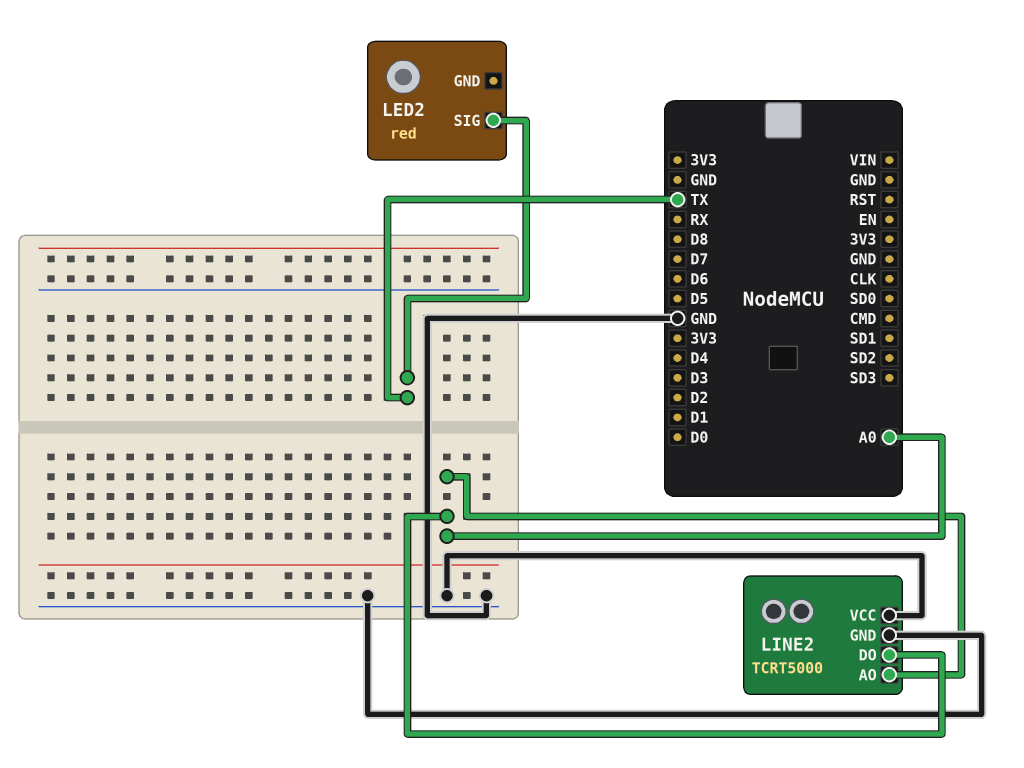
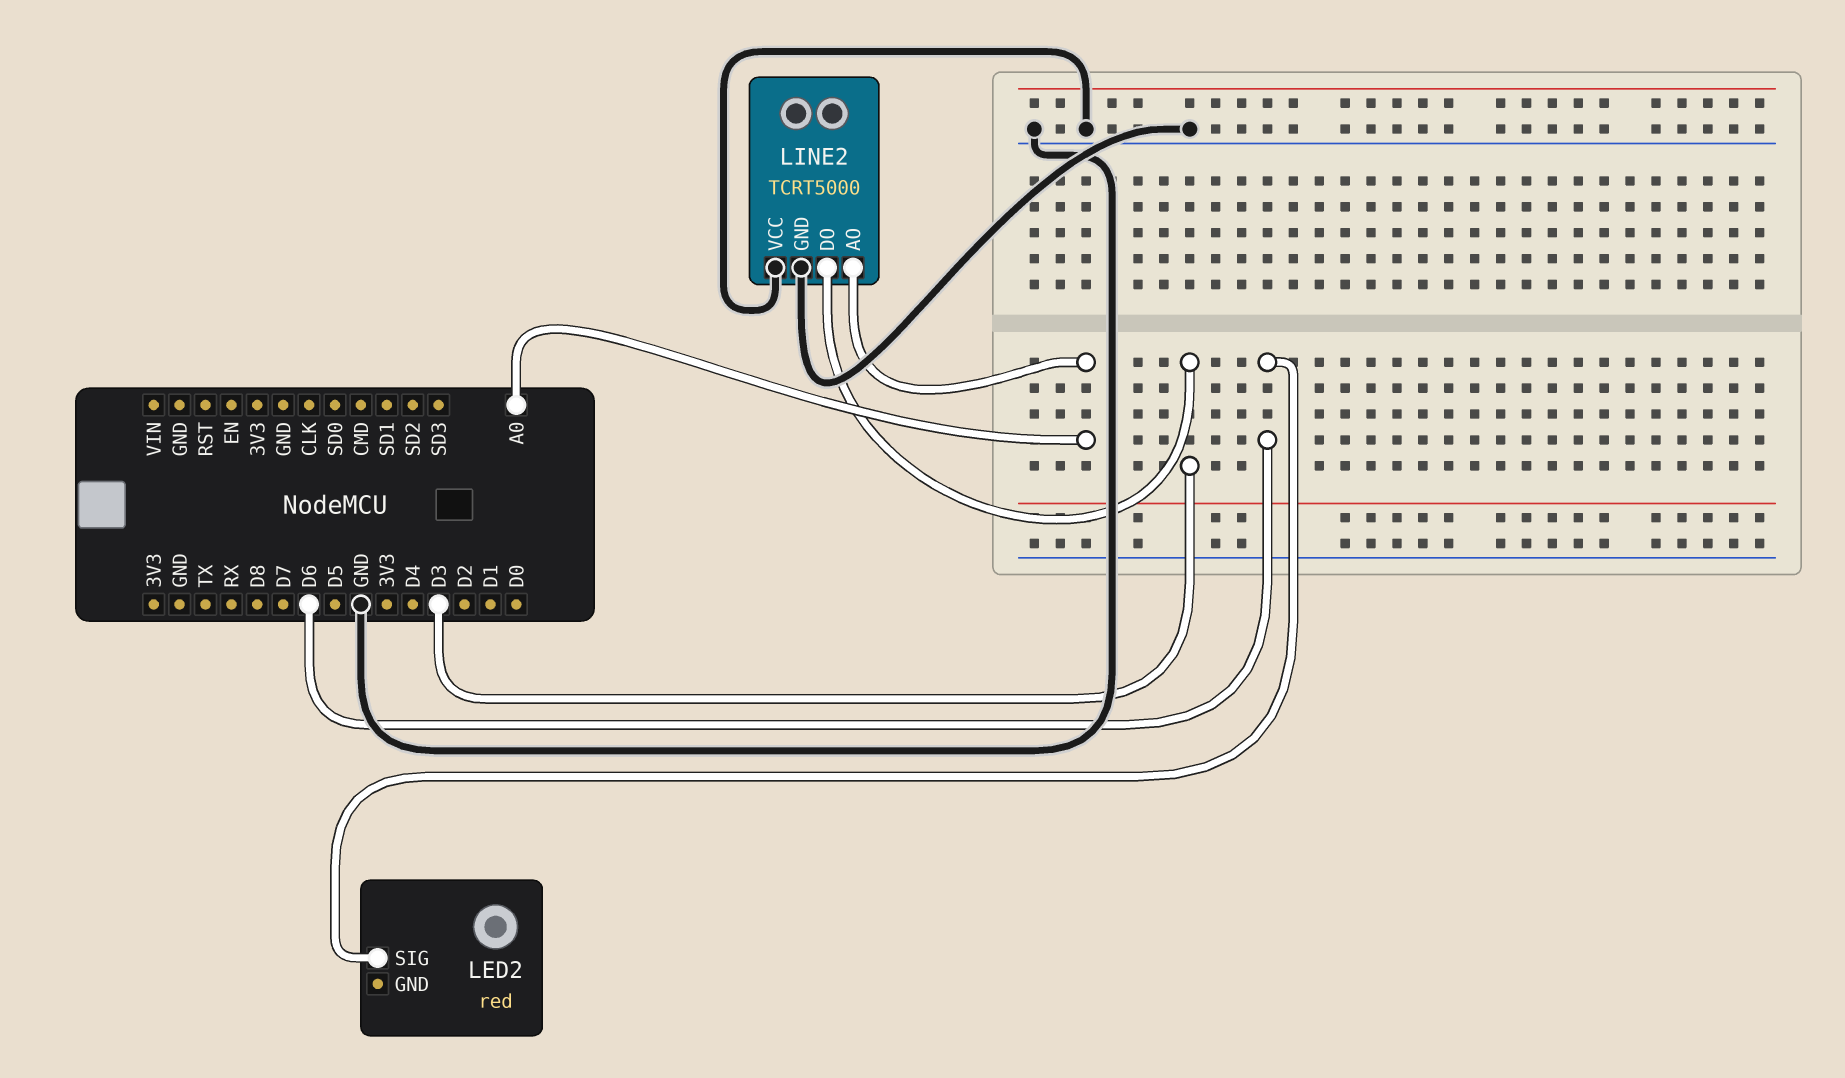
LED2 pin SIG: TX -> D6
LINE2 pin DO: A0 -> D3

